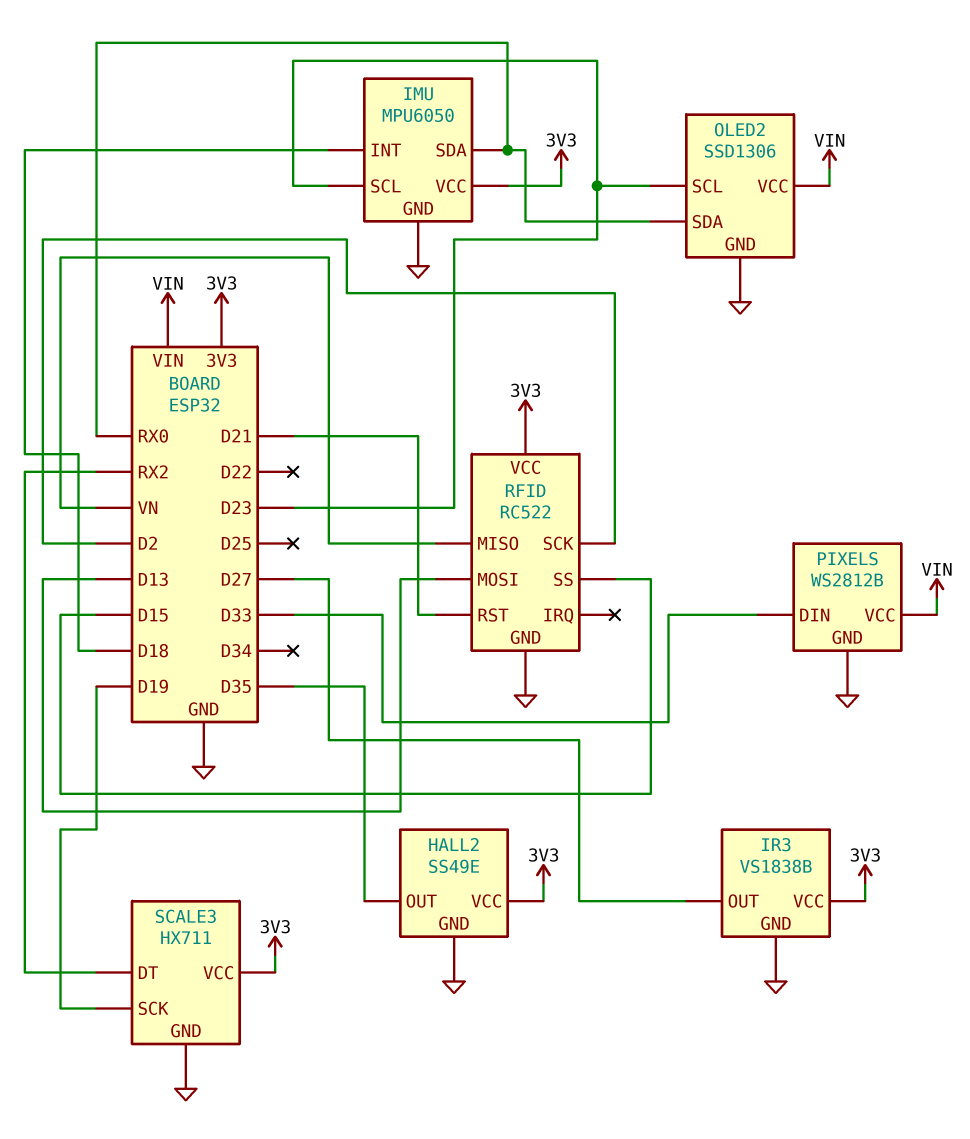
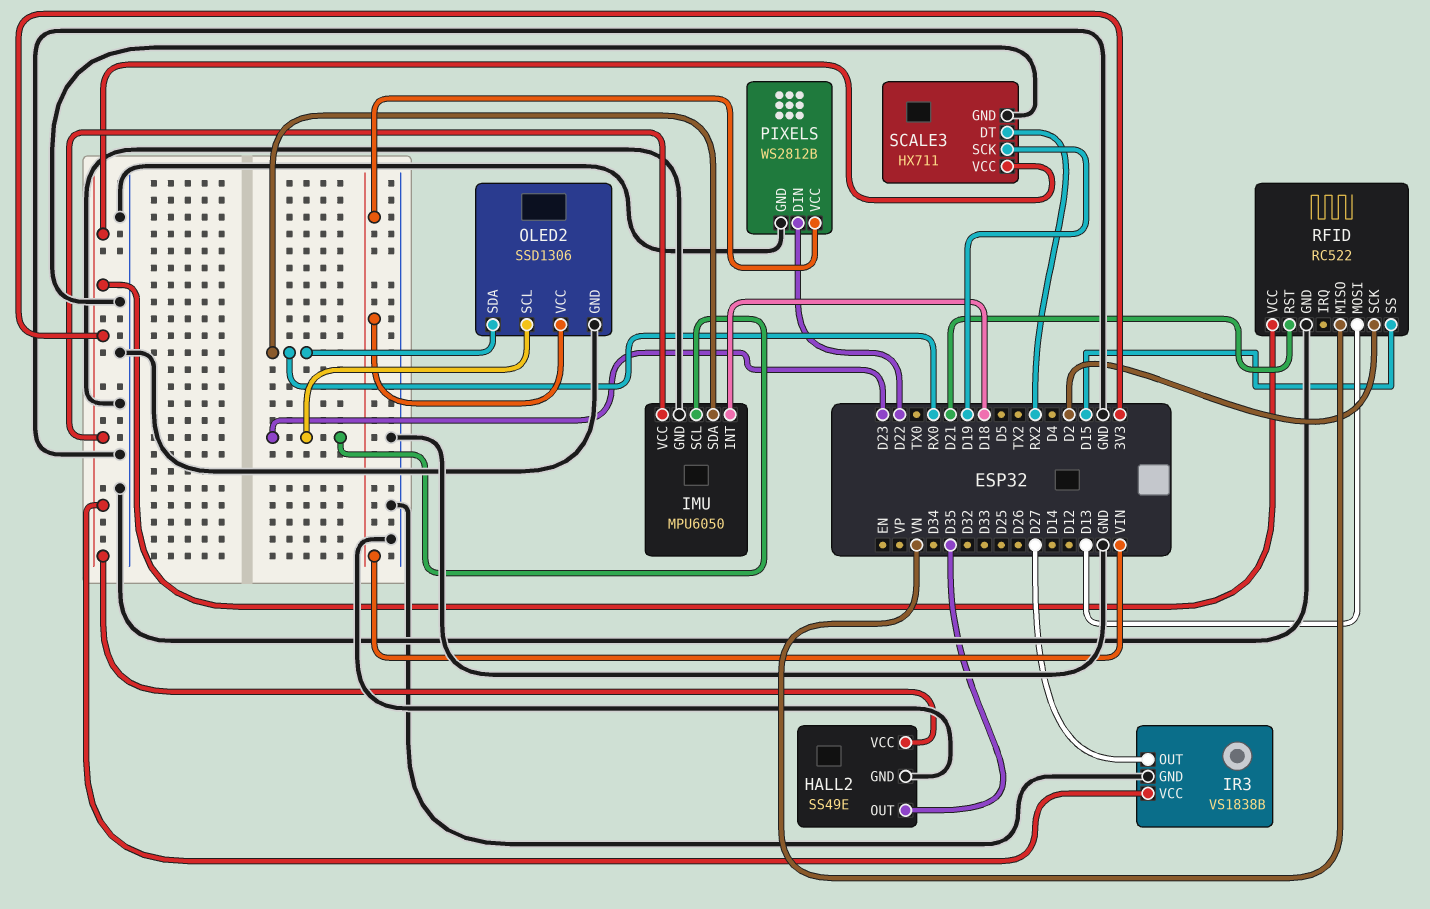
PIXELS pin DIN: D33 -> D22

